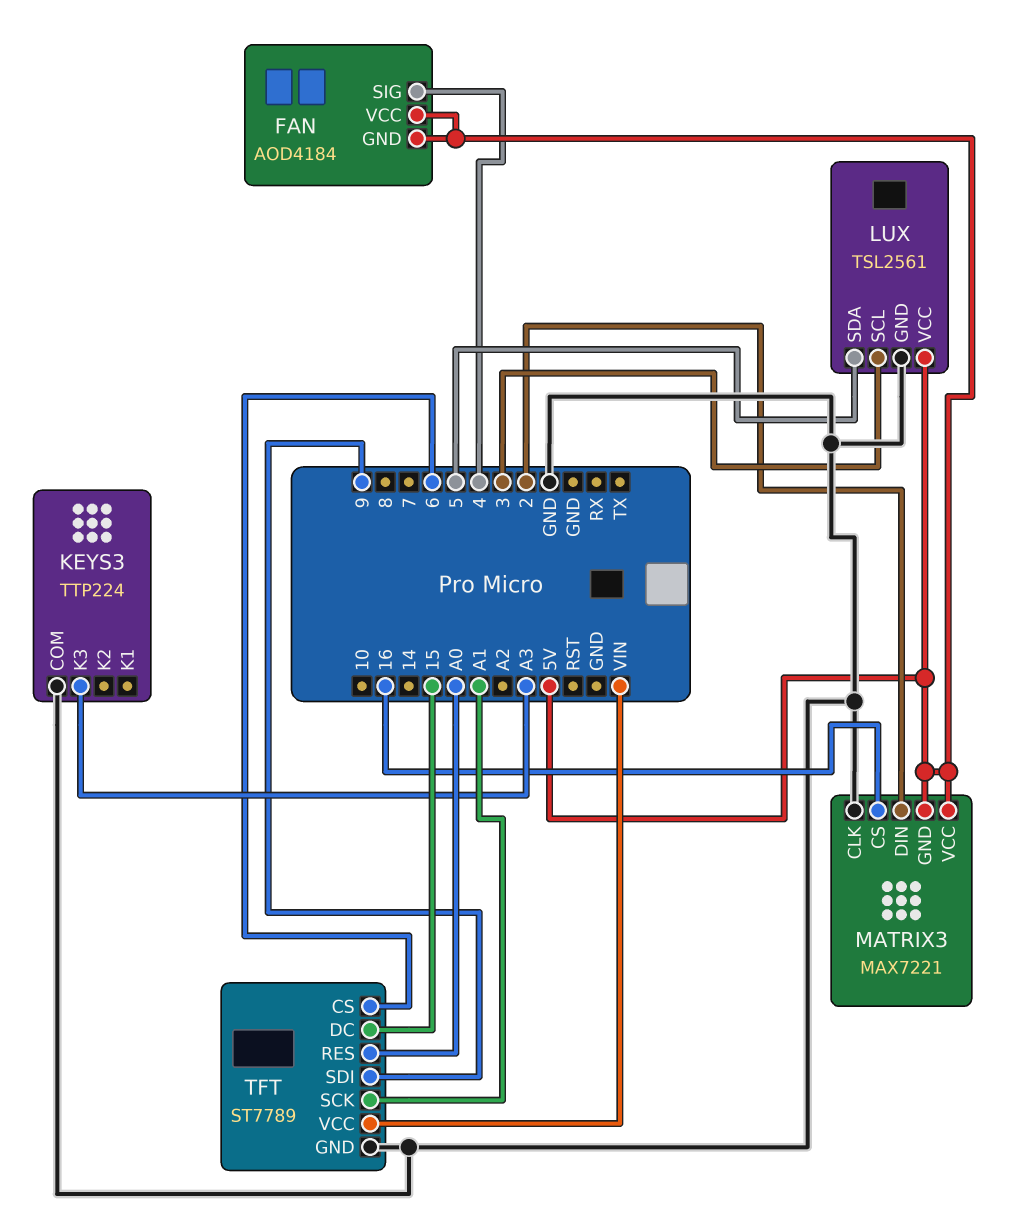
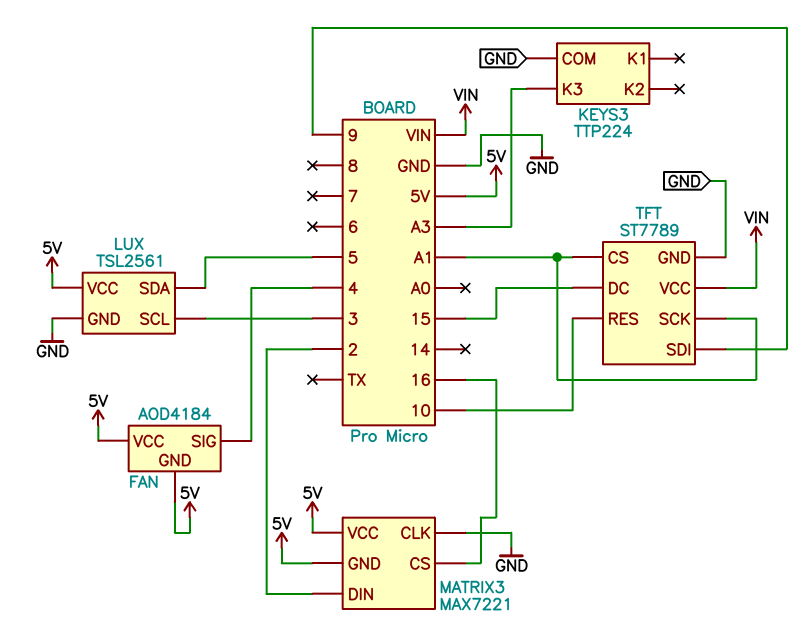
TFT pin CS: 6 -> A1
TFT pin RES: A0 -> 10

